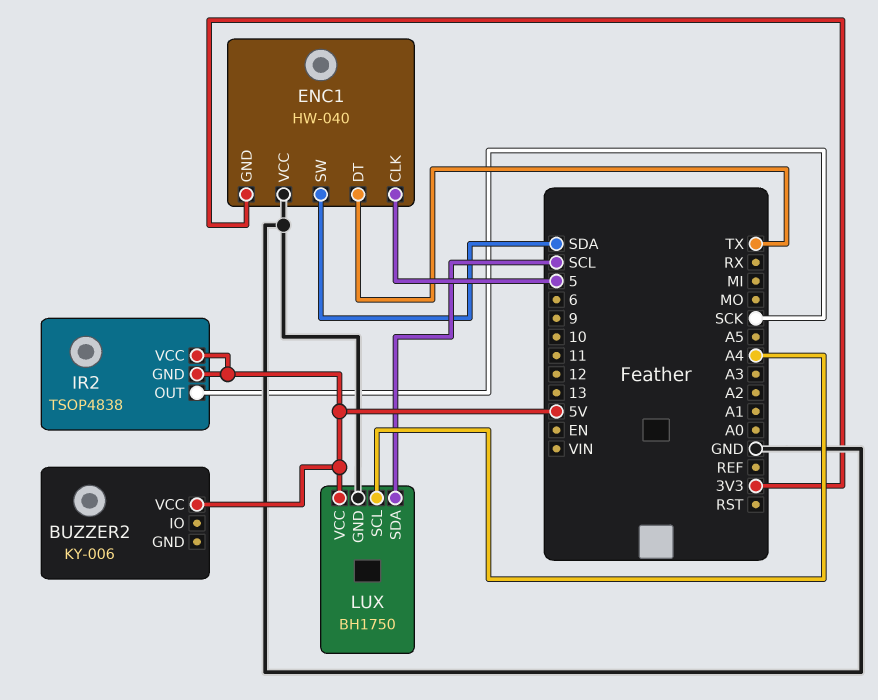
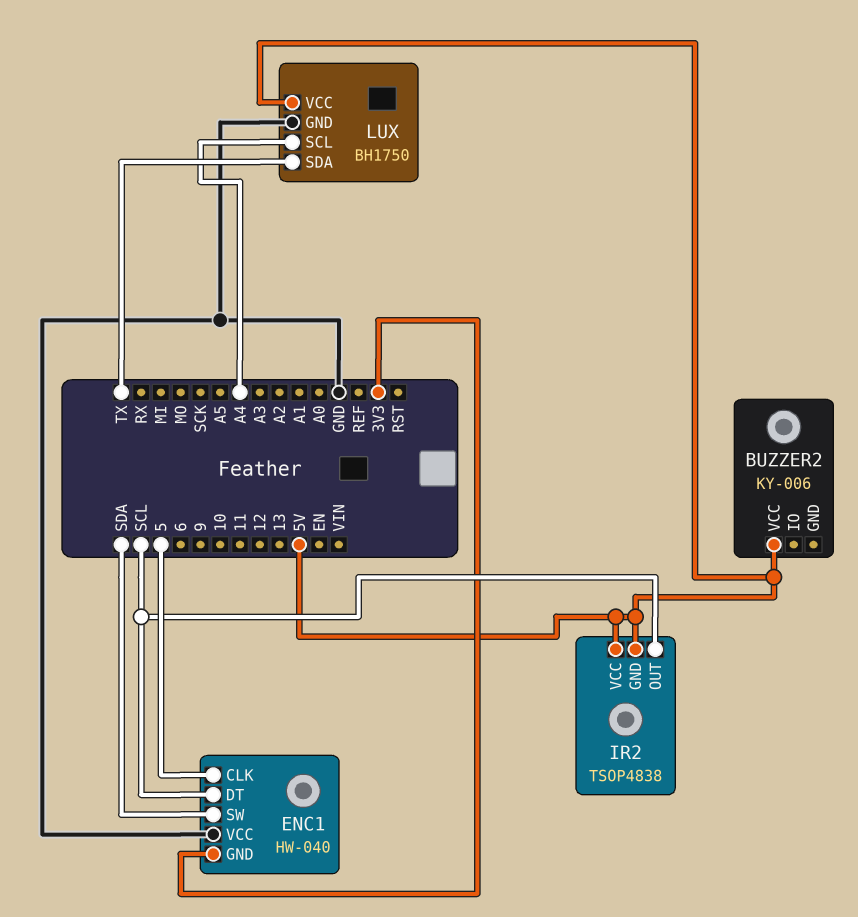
ENC1 pin DT: TX -> SCL
IR2 pin OUT: SCK -> SCL
LUX pin SDA: SCL -> TX

